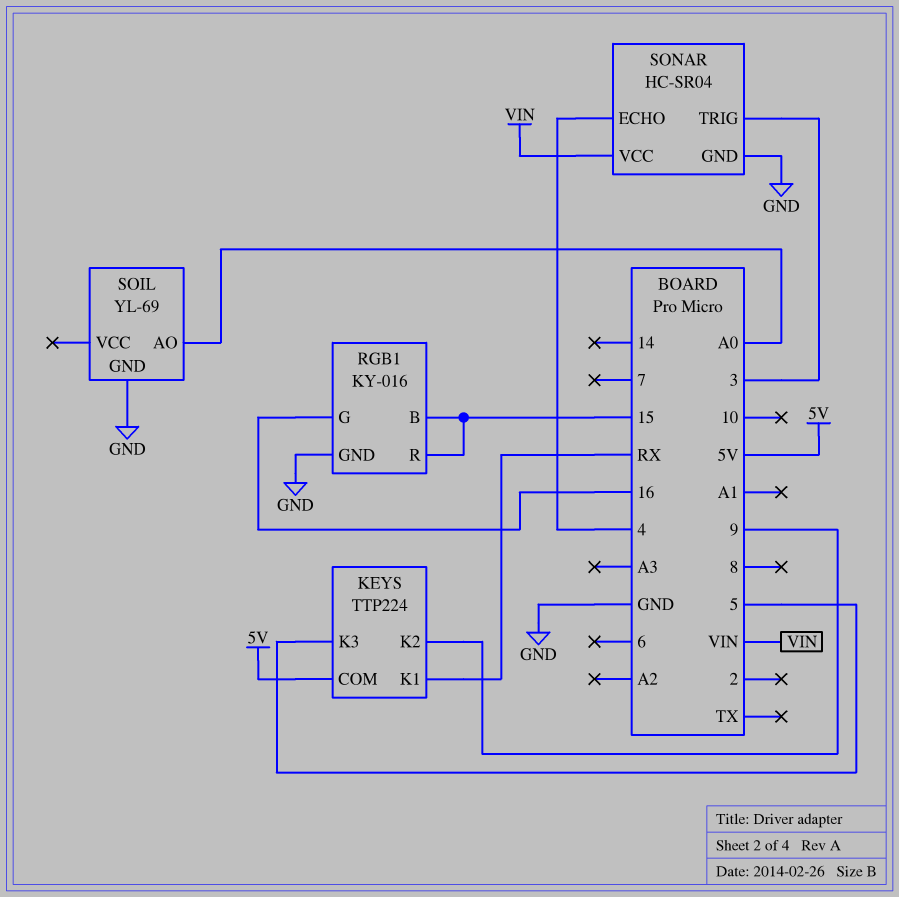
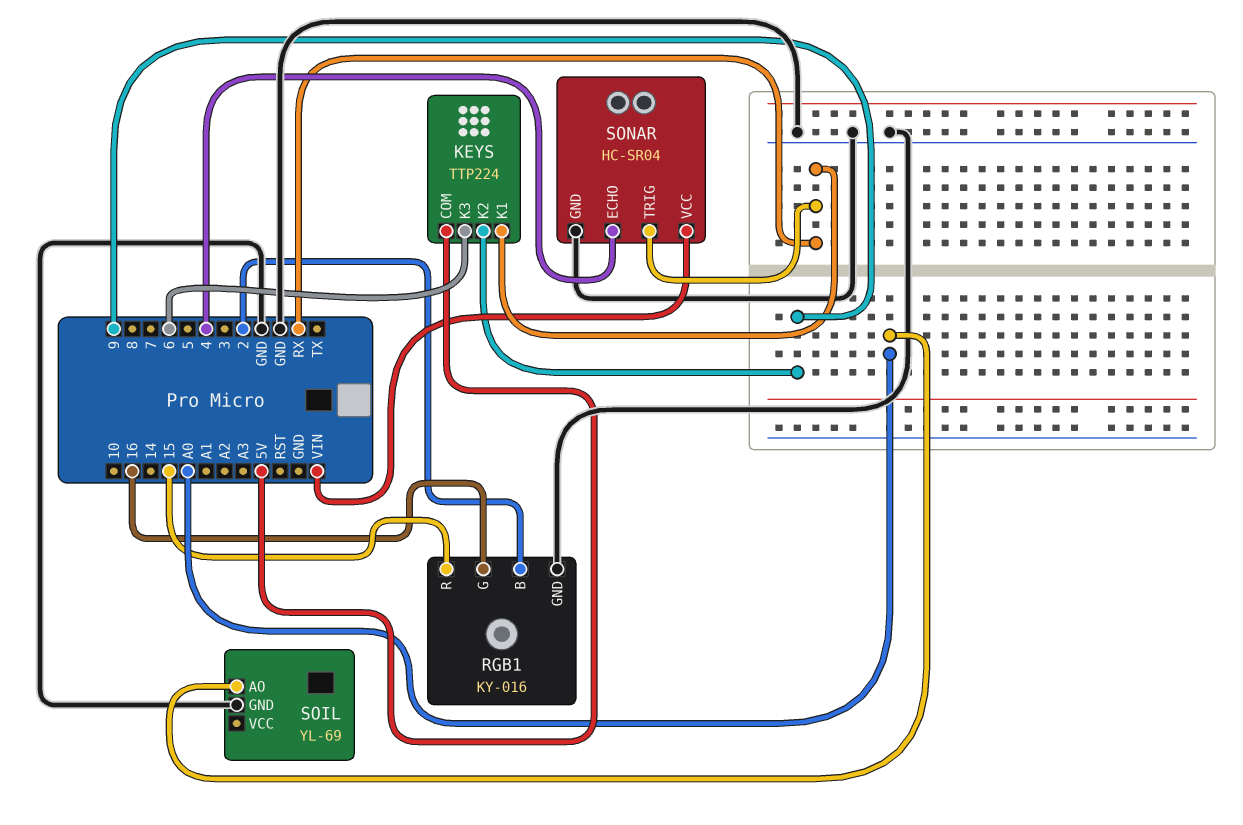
KEYS pin K3: 5 -> 6
RGB1 pin B: 15 -> 2
SONAR pin TRIG: 3 -> RX

